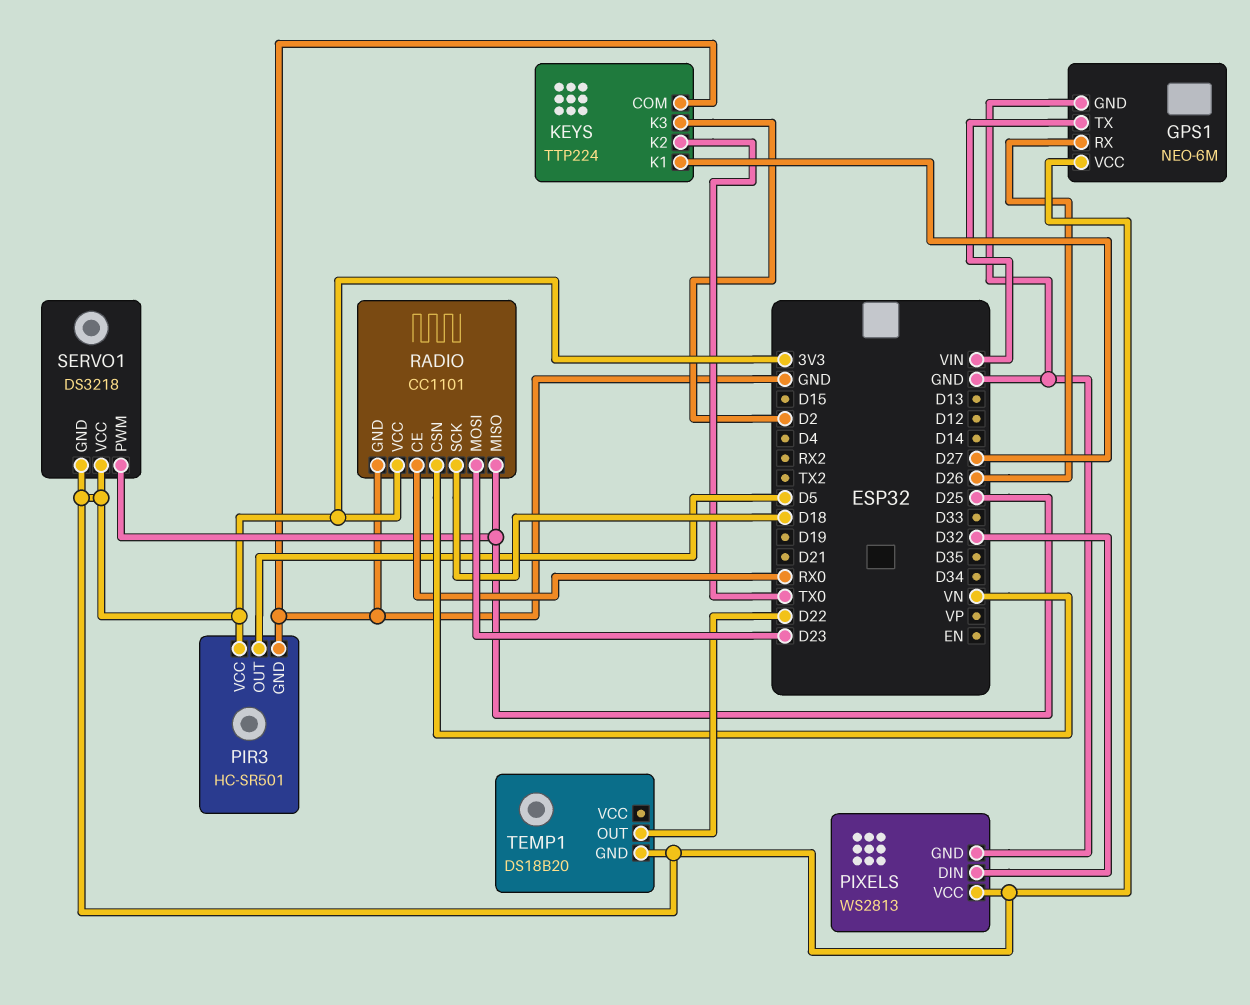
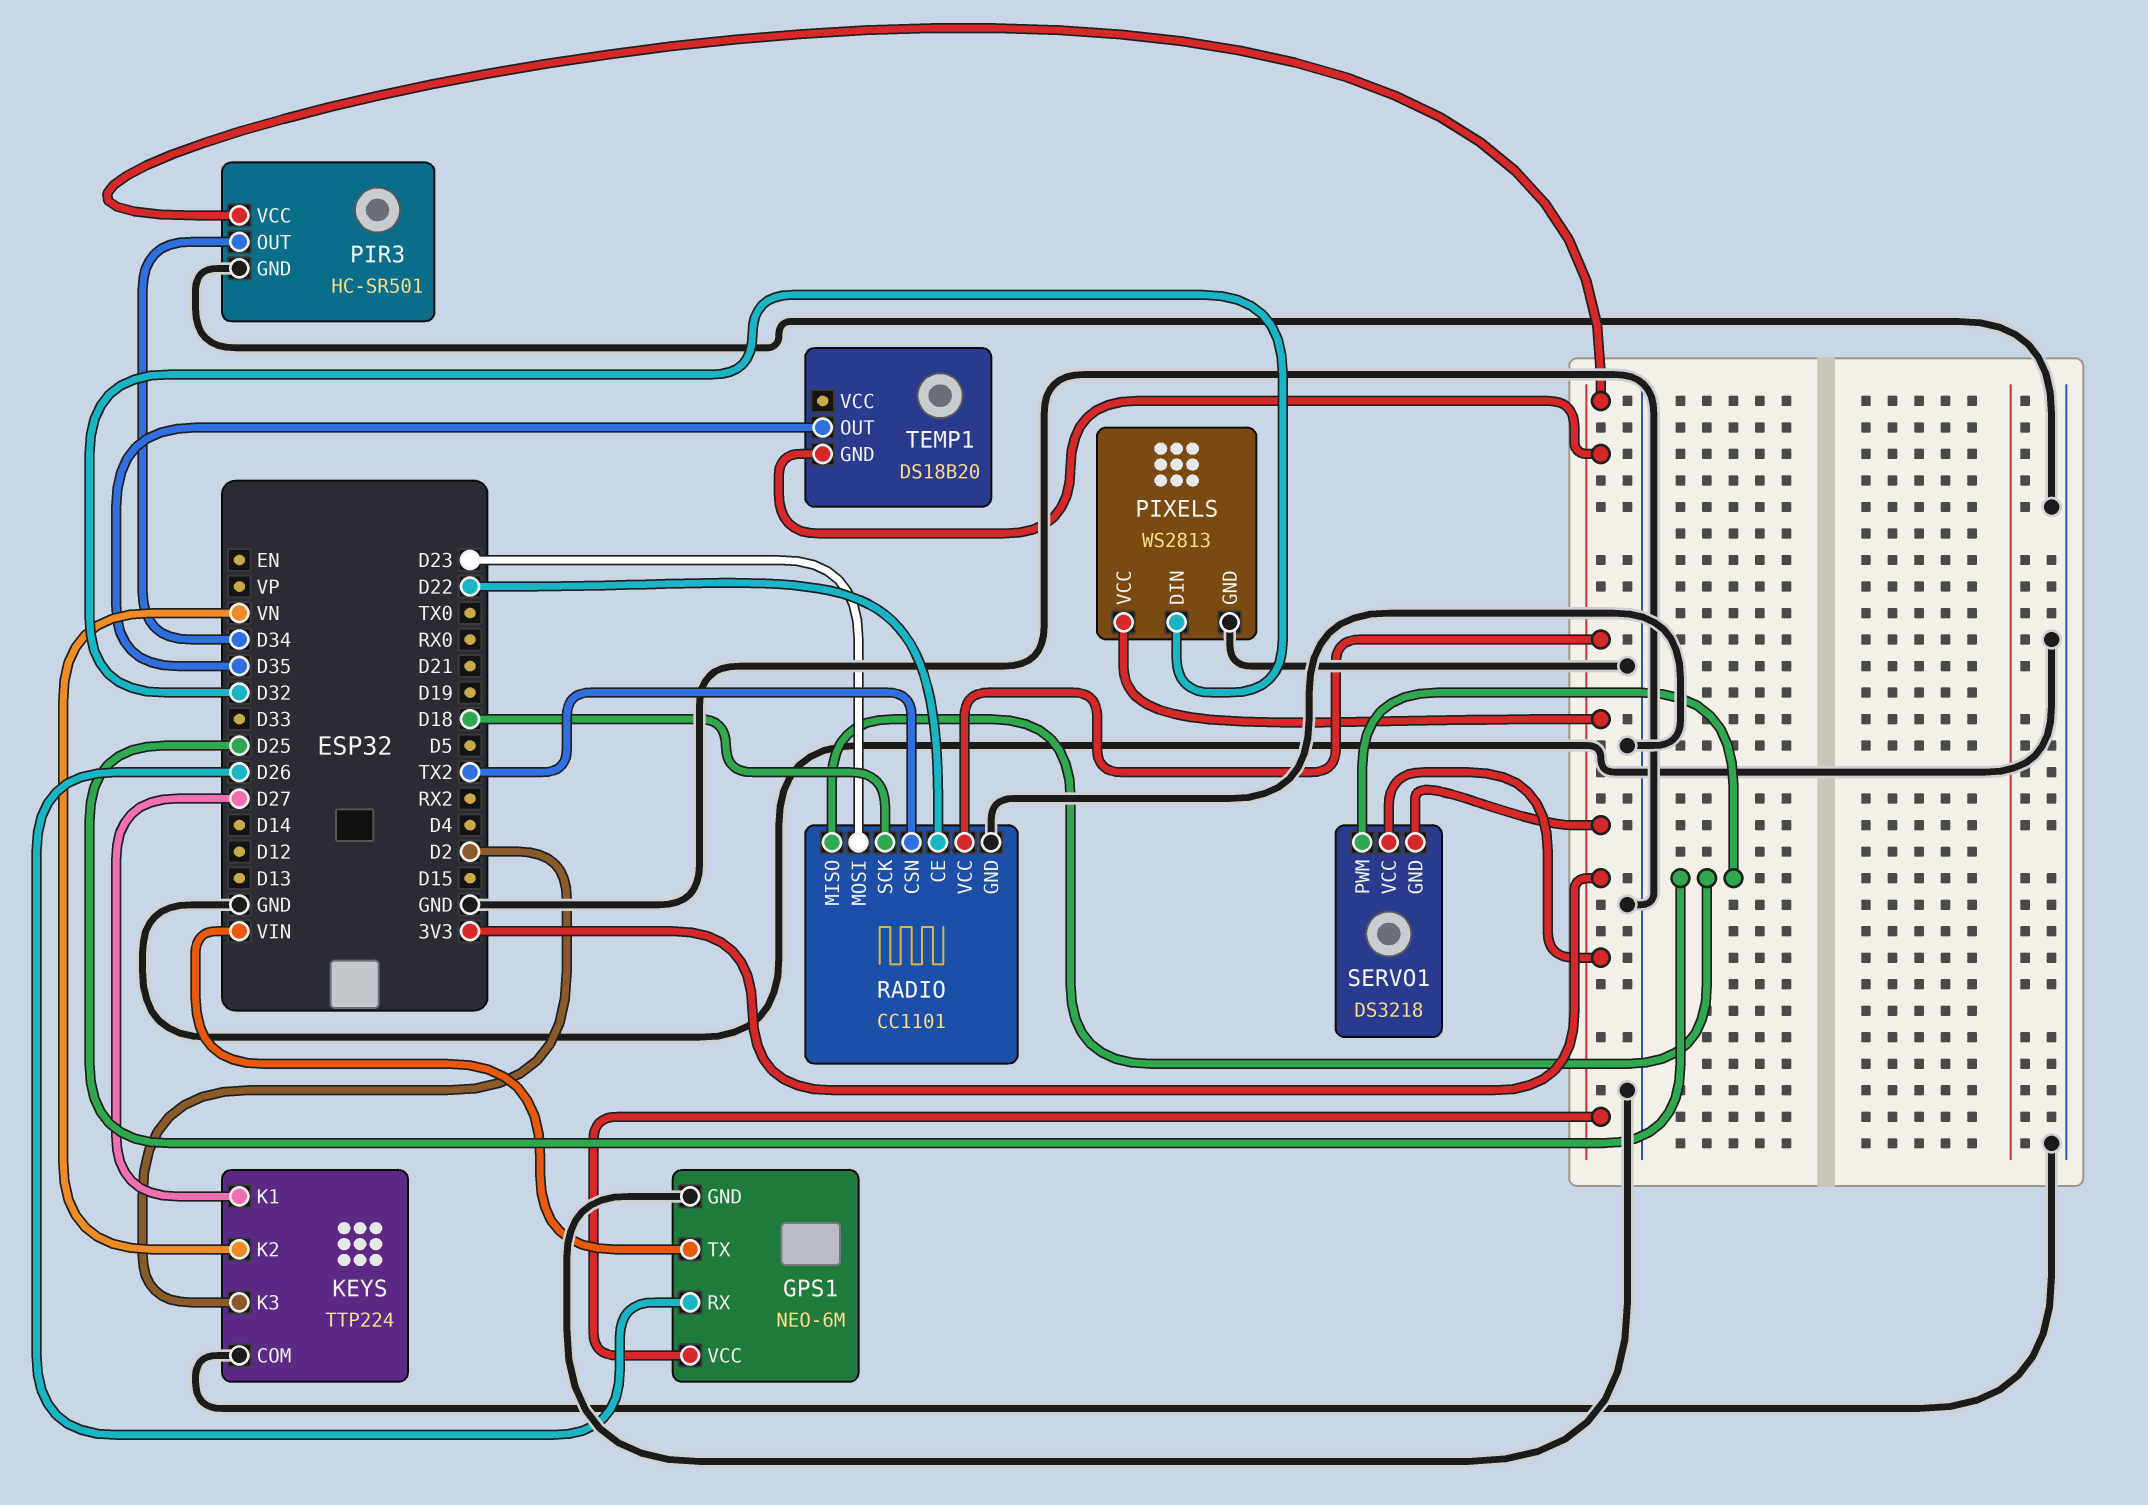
KEYS pin K2: TX0 -> VN
PIR3 pin OUT: D5 -> D34
RADIO pin CE: RX0 -> D22
RADIO pin CSN: VN -> TX2
TEMP1 pin OUT: D22 -> D35

